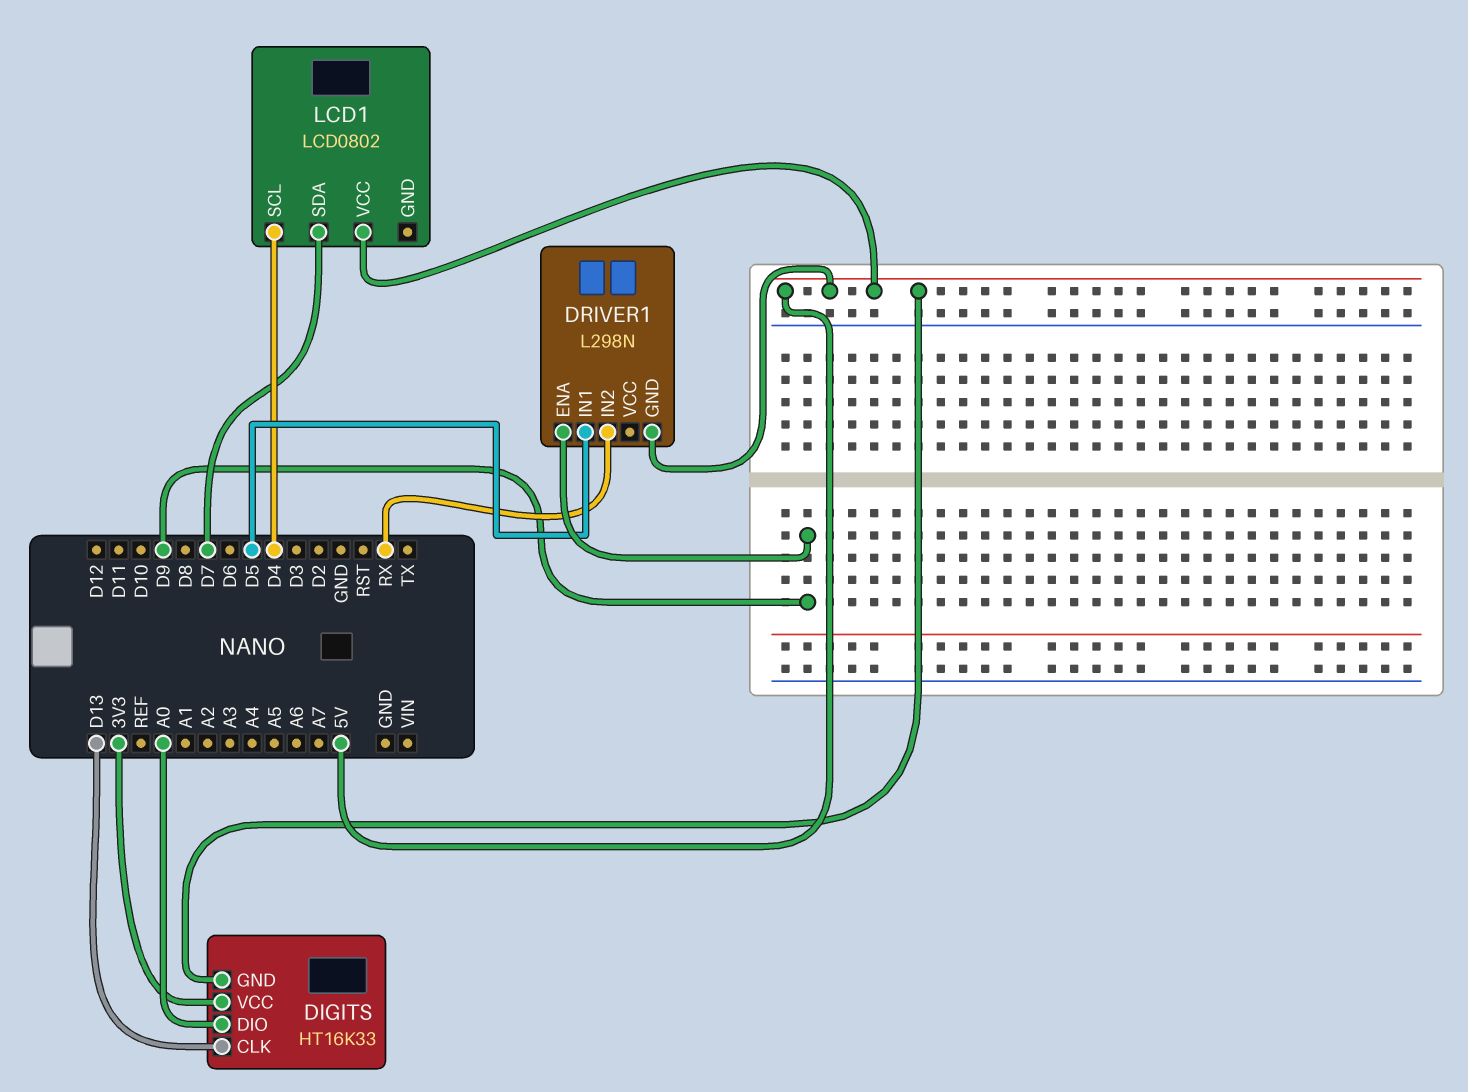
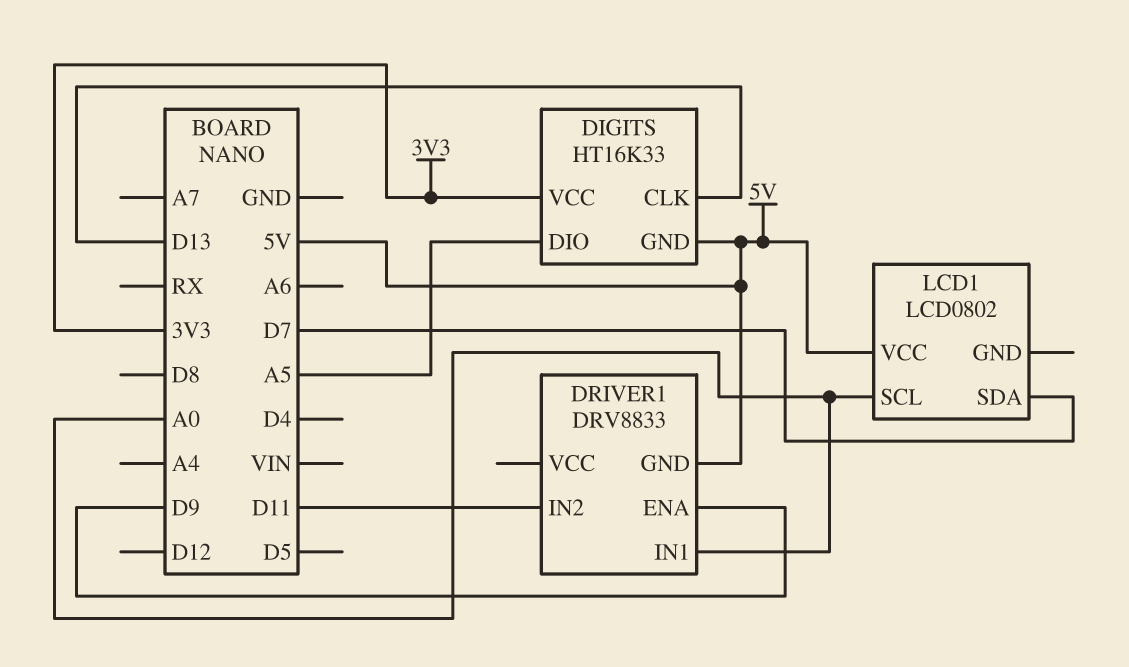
DIGITS pin DIO: A0 -> A5
DRIVER1: L298N -> DRV8833
DRIVER1 pin IN1: D5 -> A0
DRIVER1 pin IN2: RX -> D11
LCD1 pin SCL: D4 -> A0

